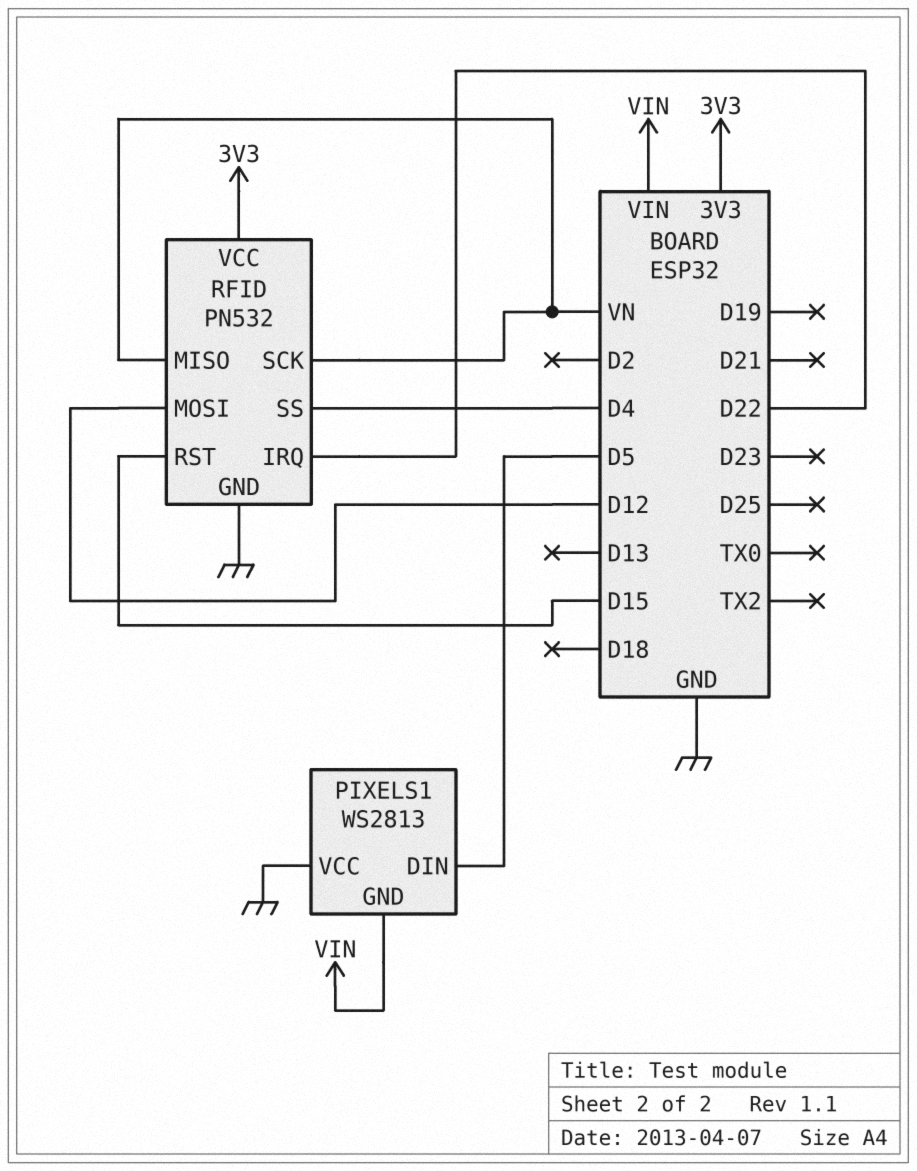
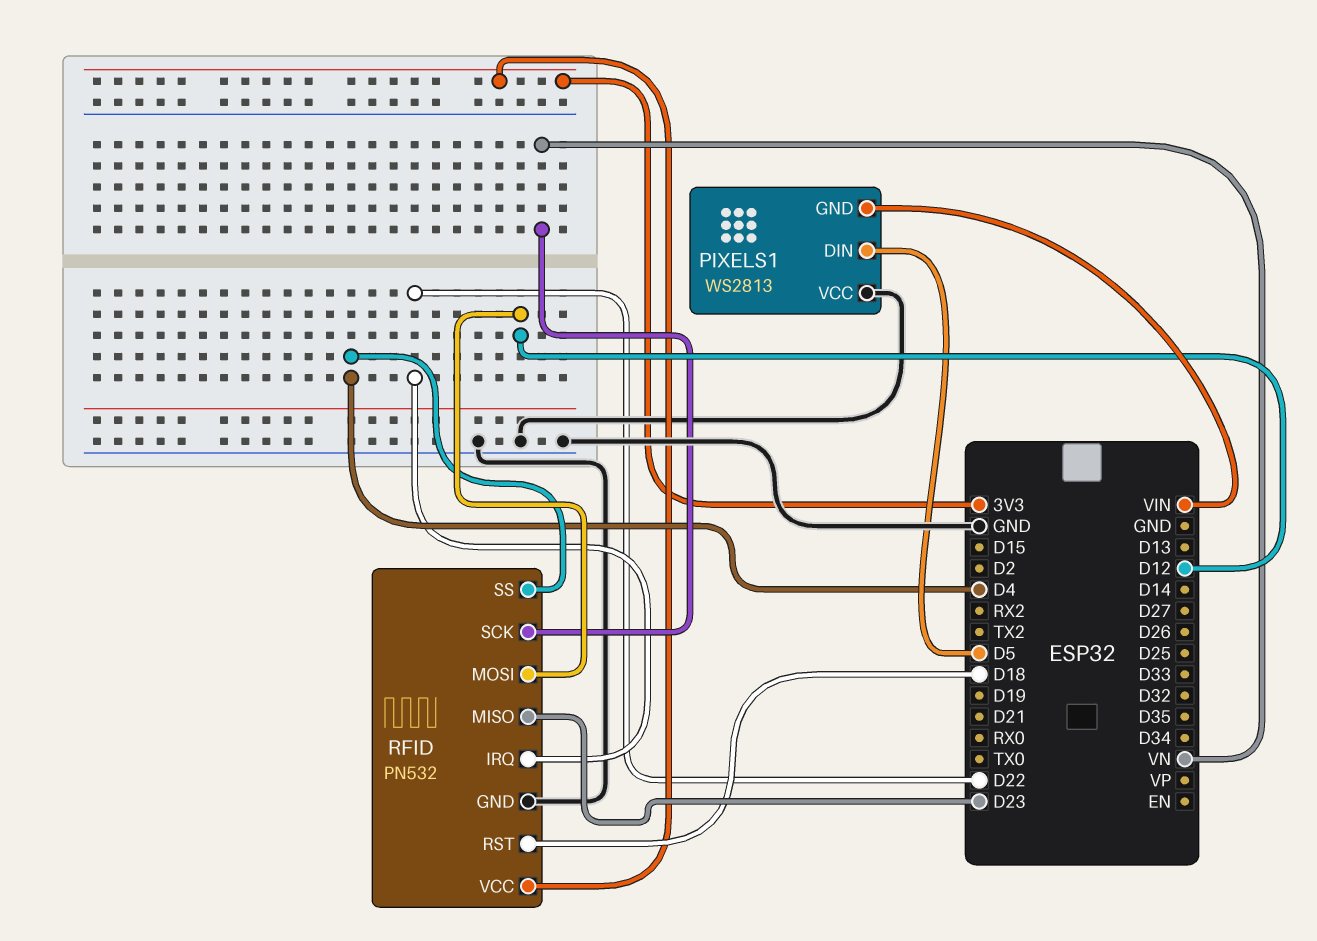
RFID pin MISO: VN -> D23
RFID pin RST: D15 -> D18

